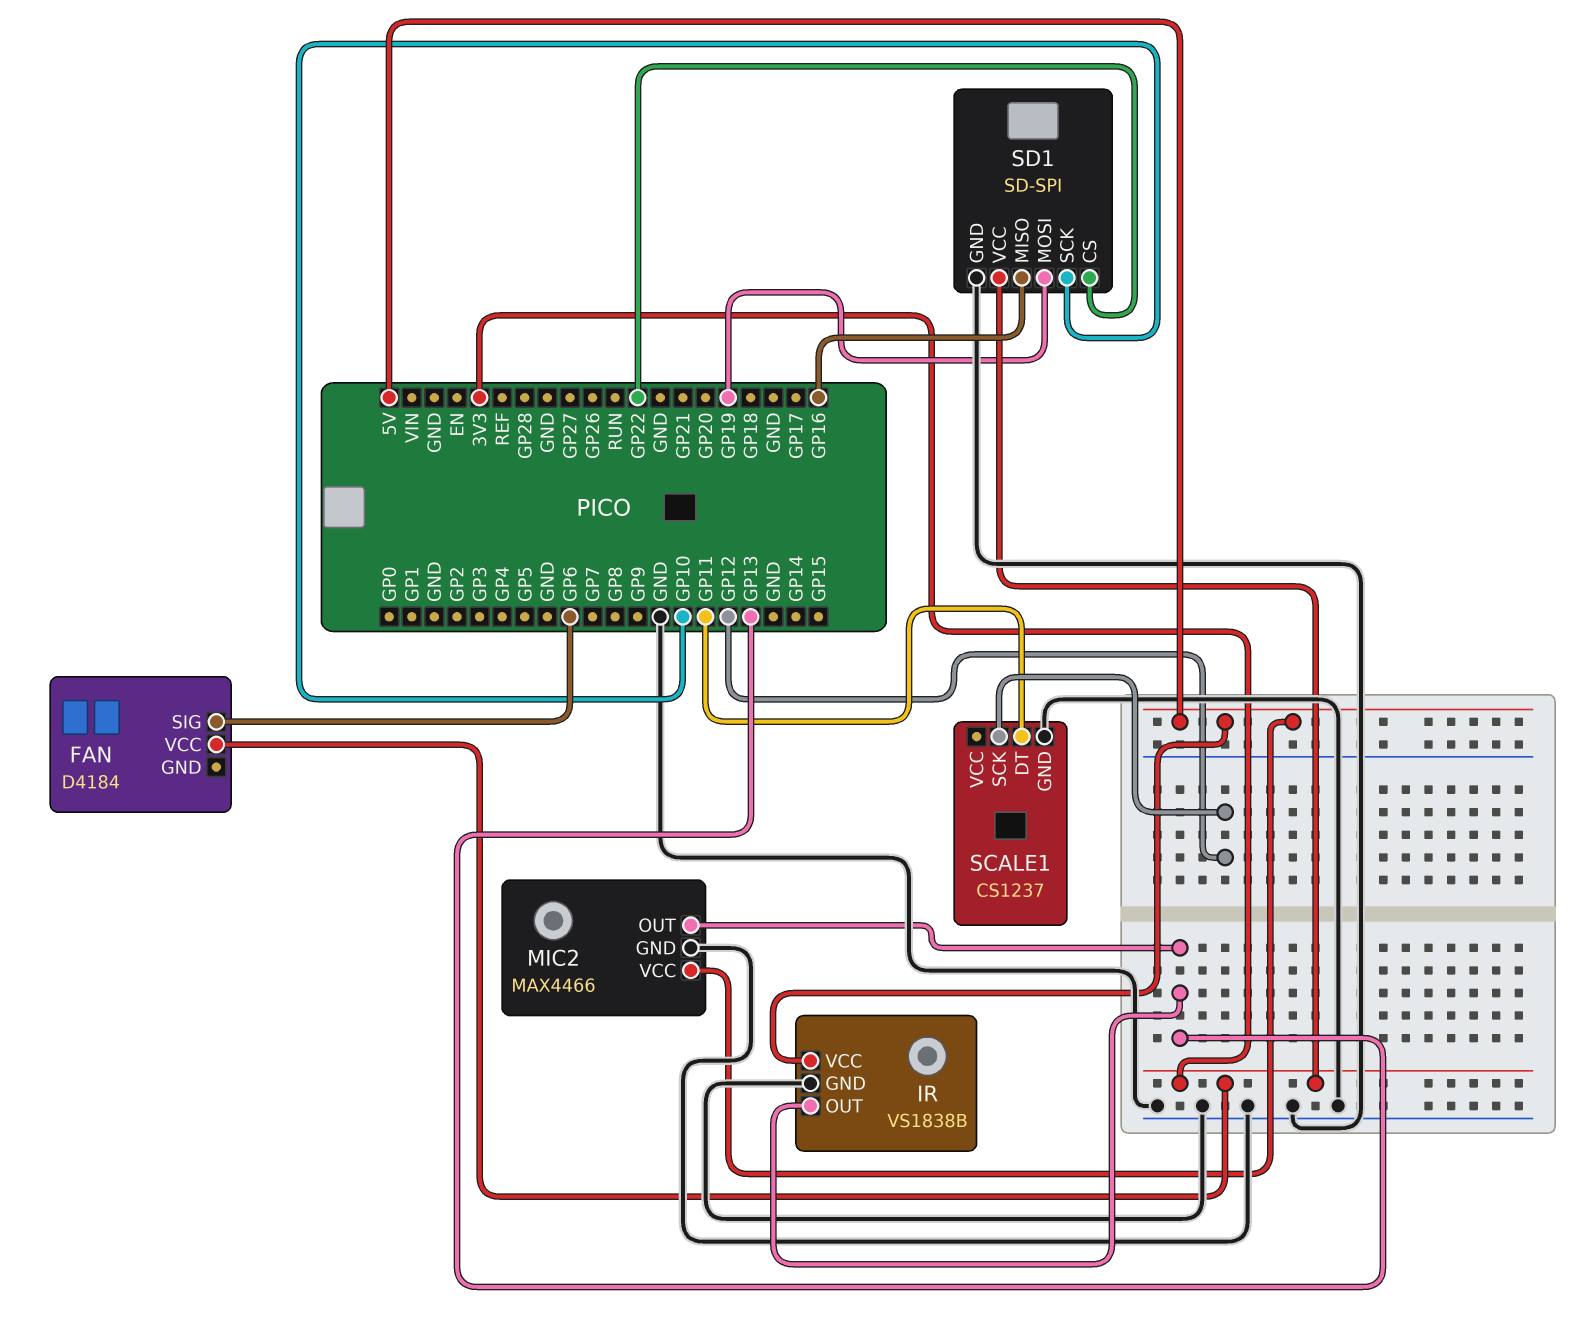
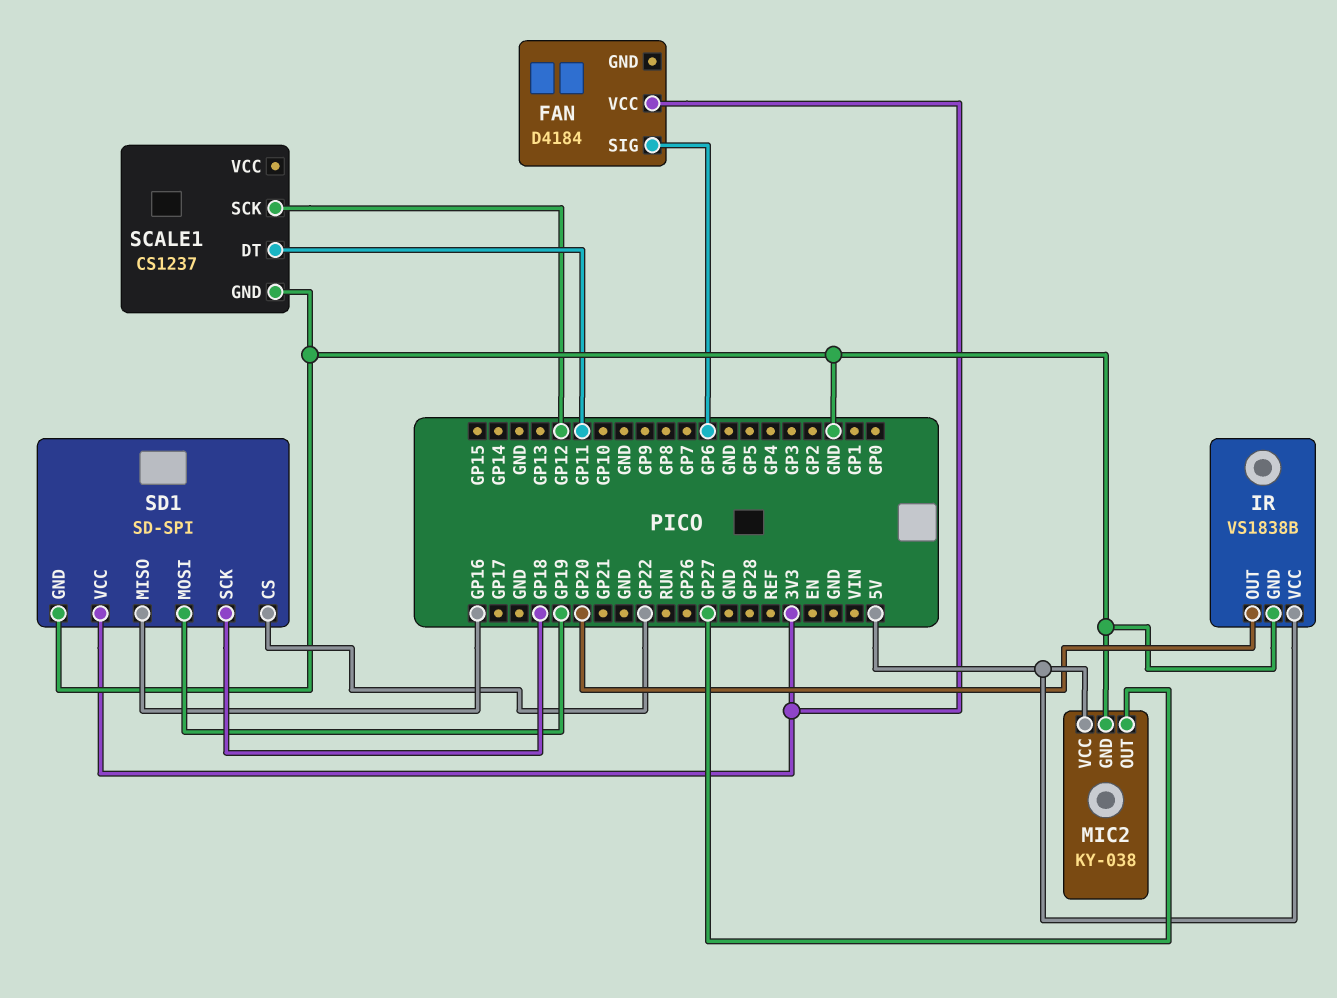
IR pin OUT: GP13 -> GP20
MIC2: MAX4466 -> KY-038
MIC2 pin OUT: GP13 -> GP27
SD1 pin SCK: GP10 -> GP18

